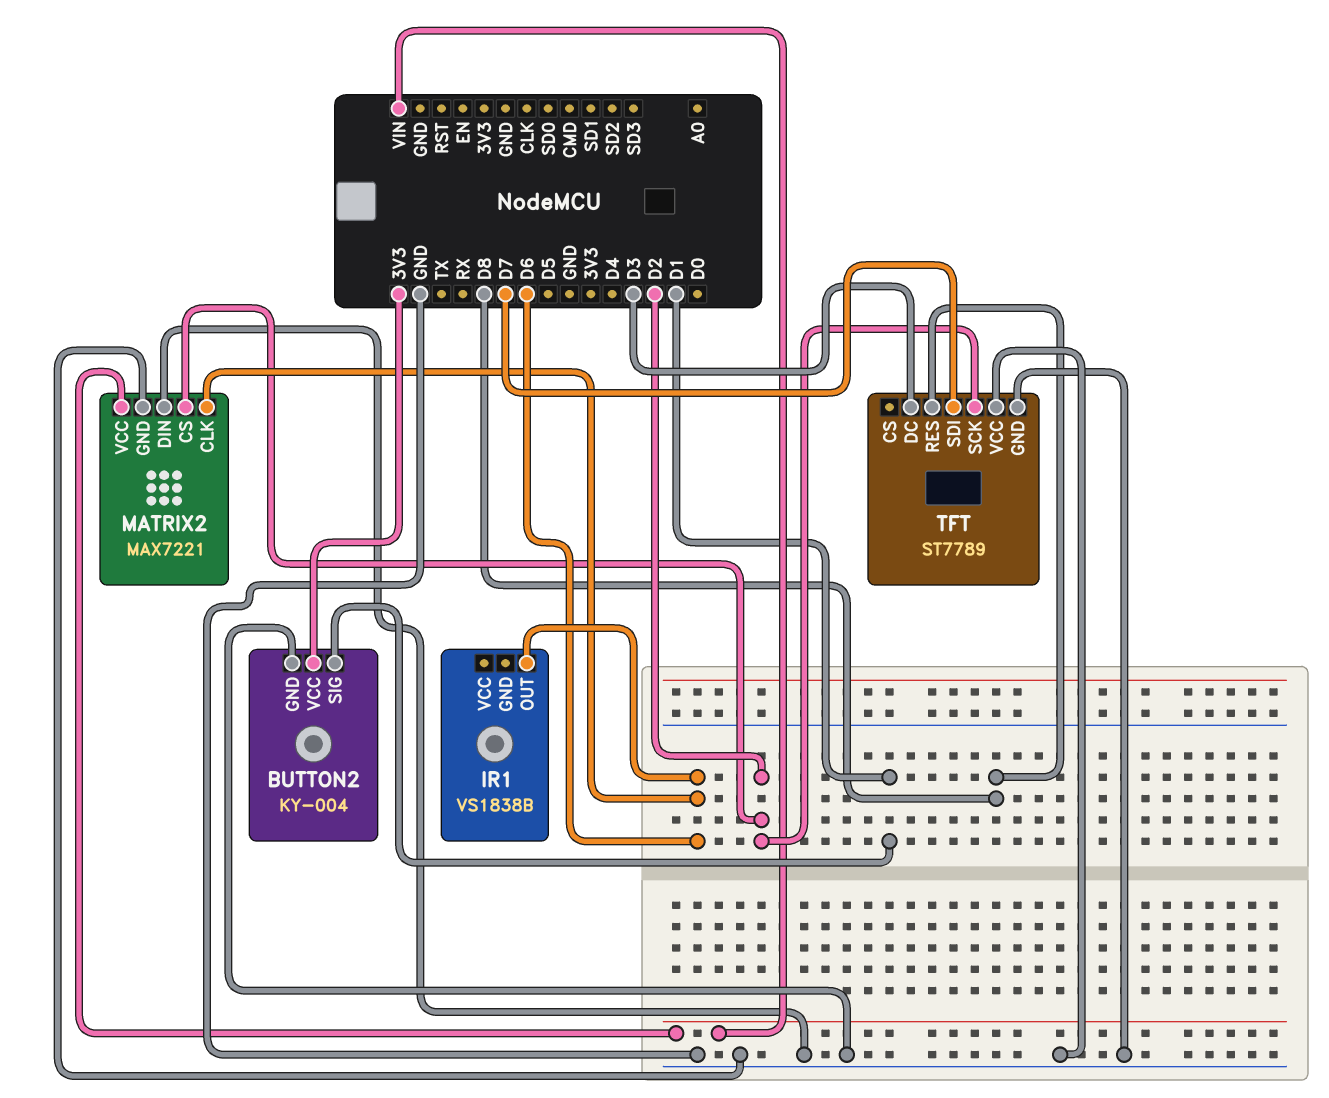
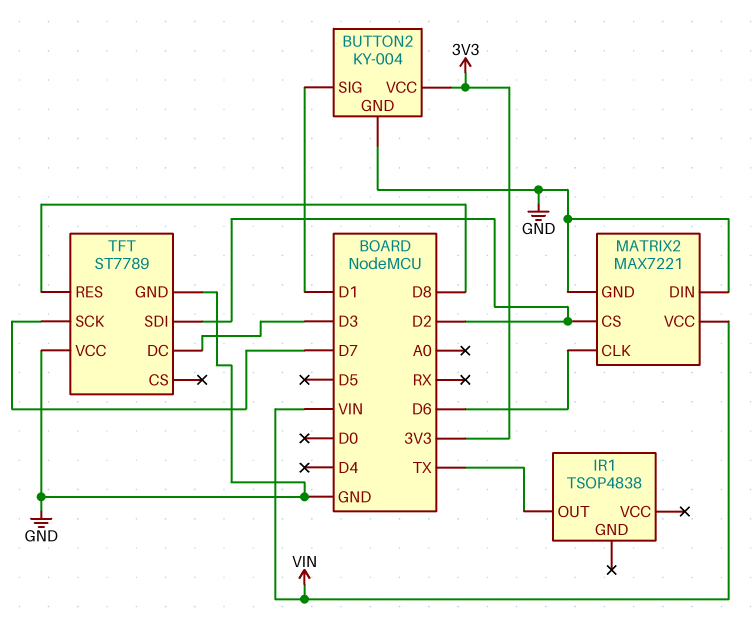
IR1: VS1838B -> TSOP4838
IR1 pin OUT: D6 -> TX
TFT pin SCK: D2 -> D7
TFT pin SDI: D7 -> D2

